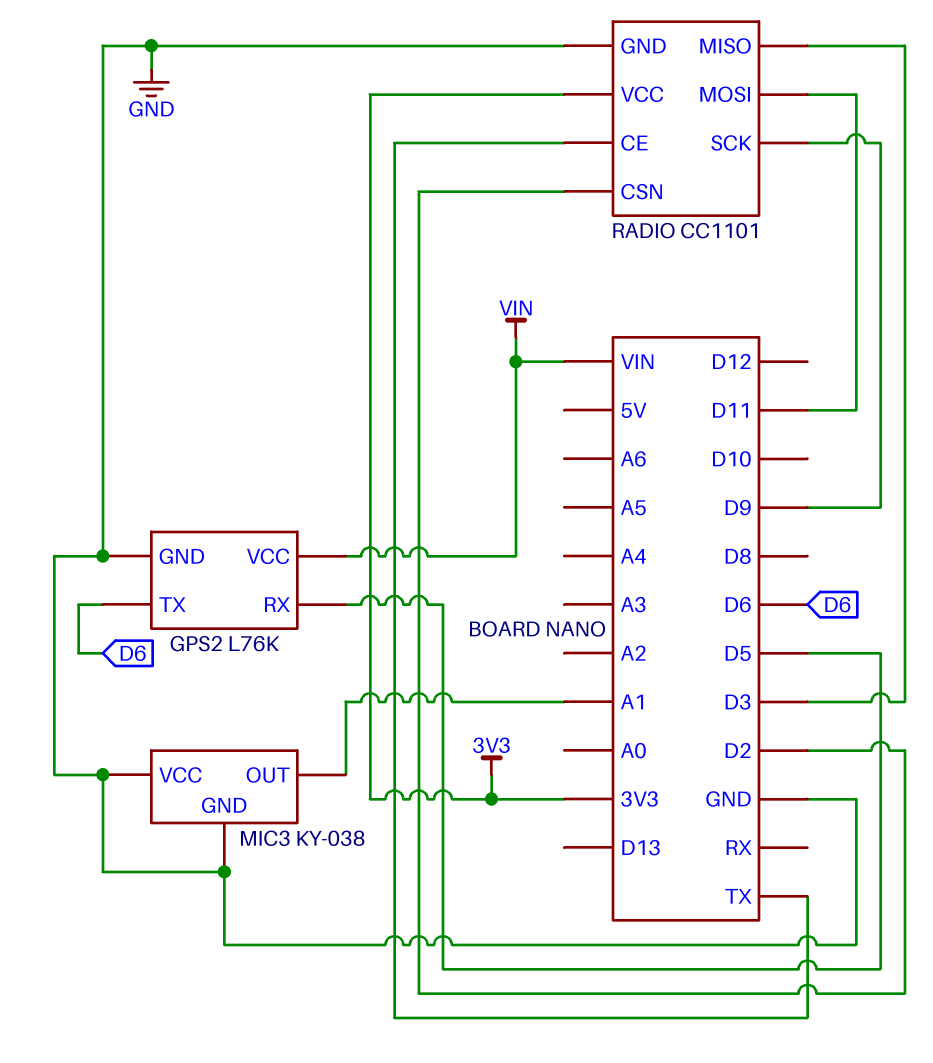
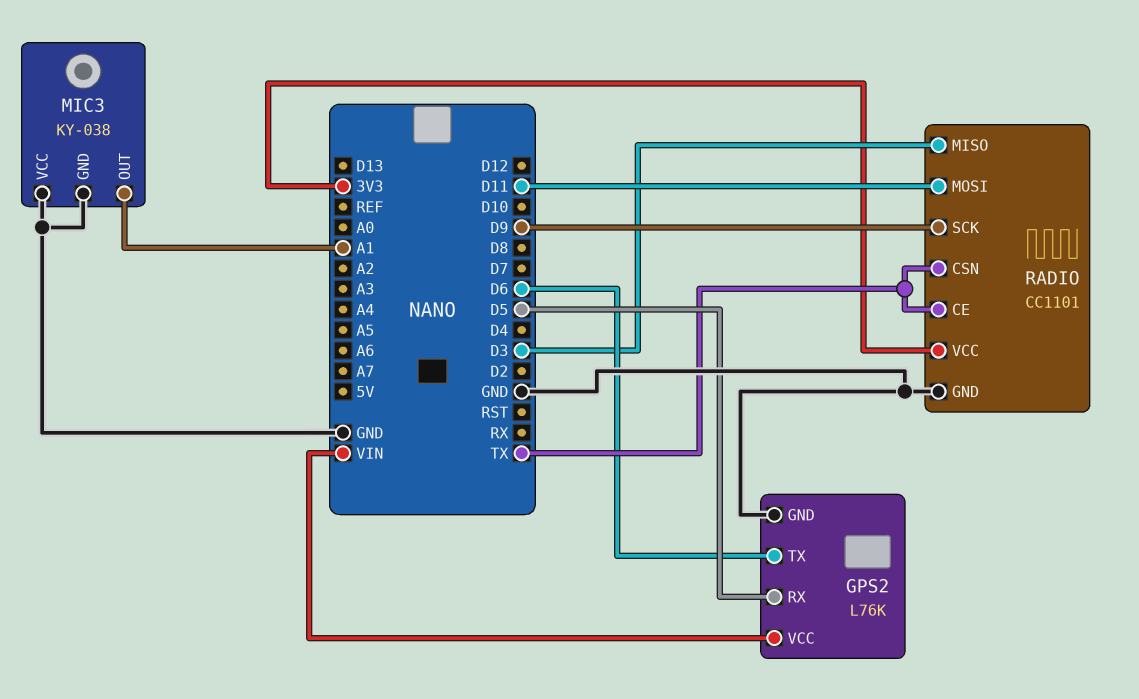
RADIO pin CSN: D2 -> TX

